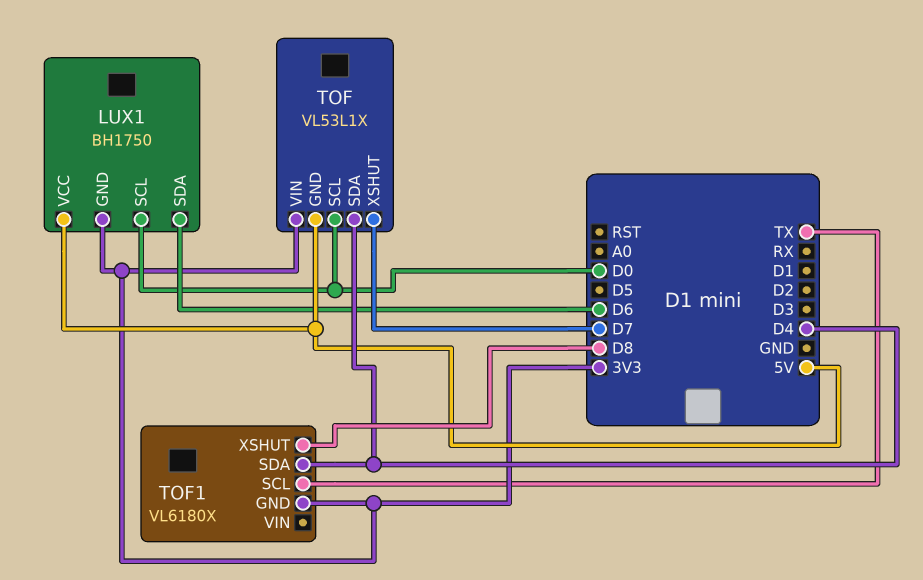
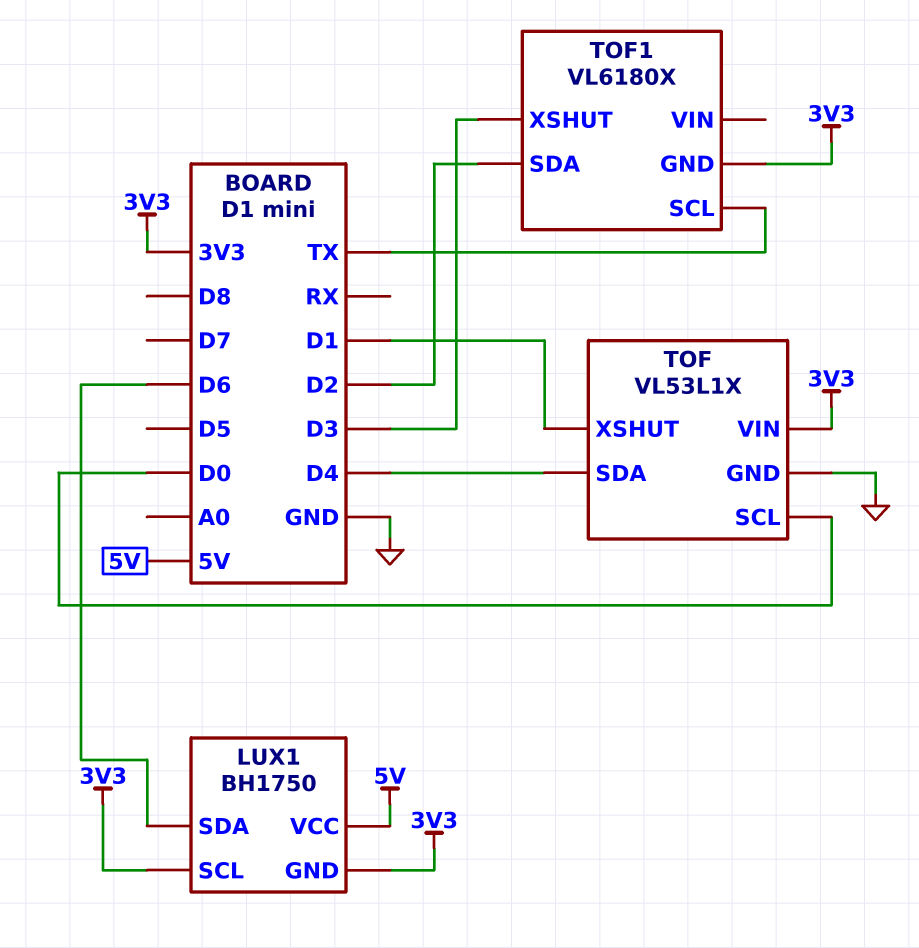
LUX1 pin SCL: D0 -> 3V3
TOF pin GND: 5V -> GND
TOF pin XSHUT: D7 -> D1
TOF1 pin SDA: D4 -> D2
TOF1 pin XSHUT: D8 -> D3

